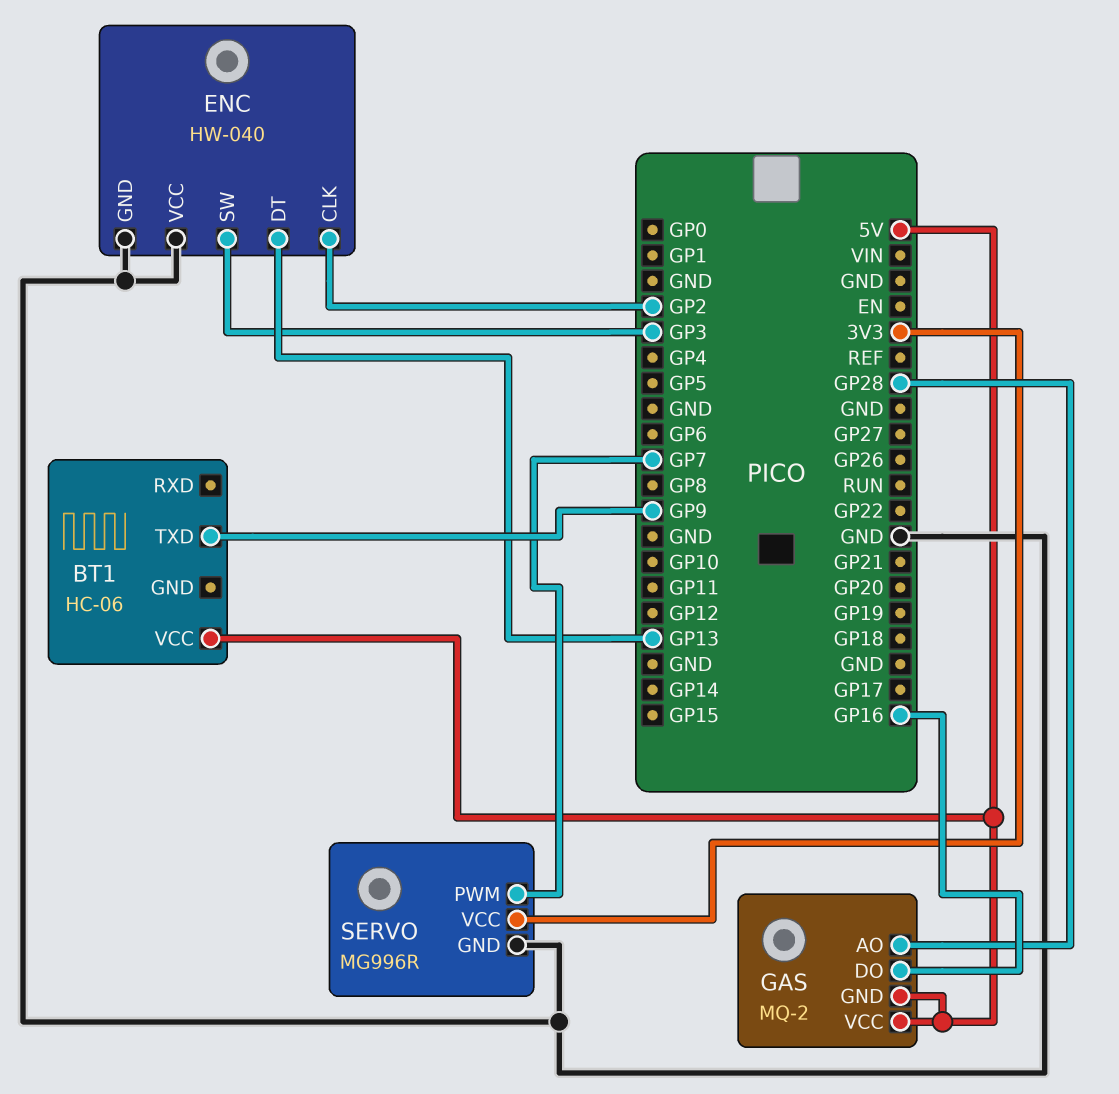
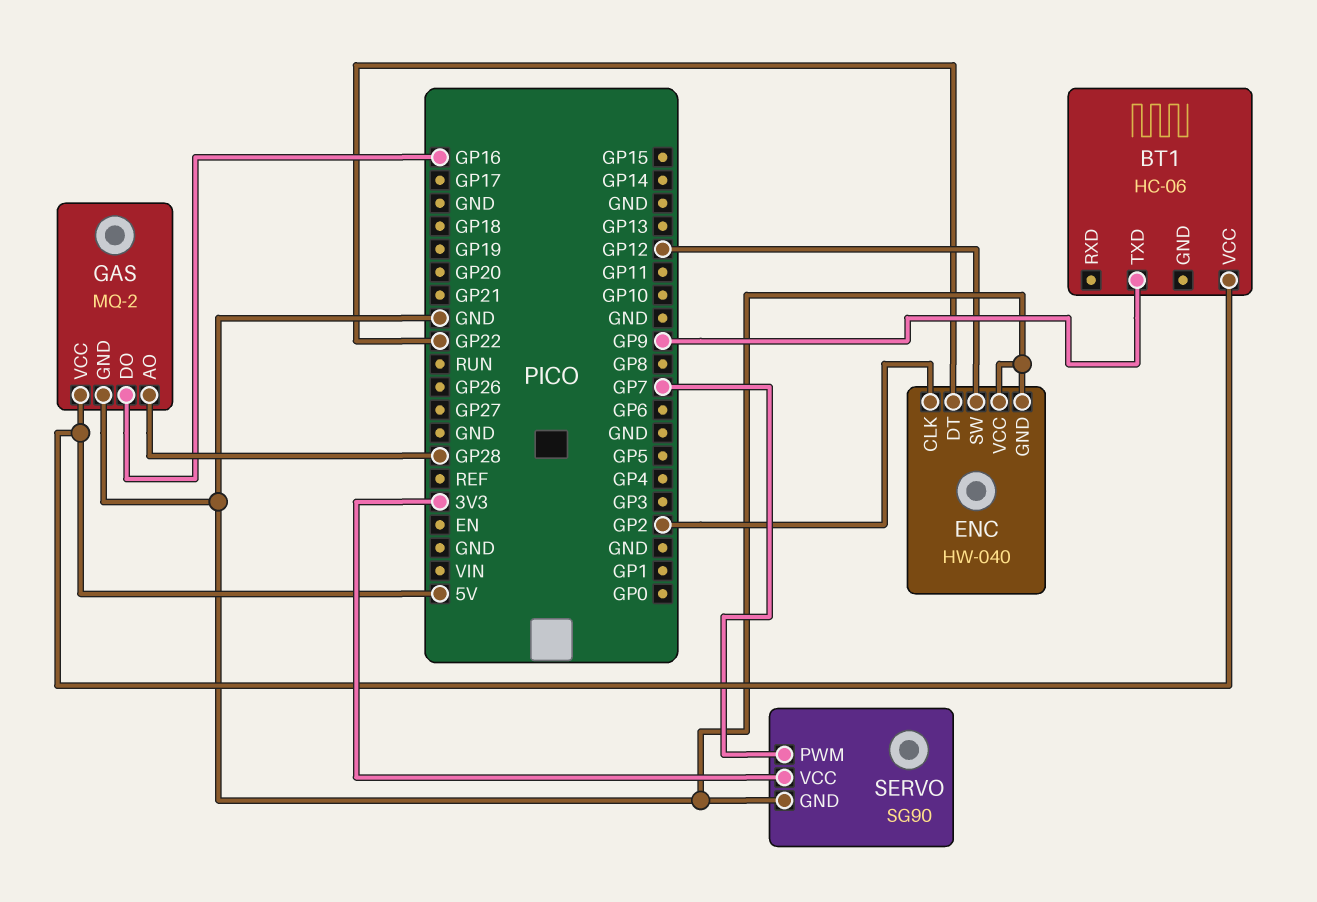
ENC pin DT: GP13 -> GP22
ENC pin SW: GP3 -> GP12
GAS pin GND: 5V -> GND
SERVO: MG996R -> SG90

